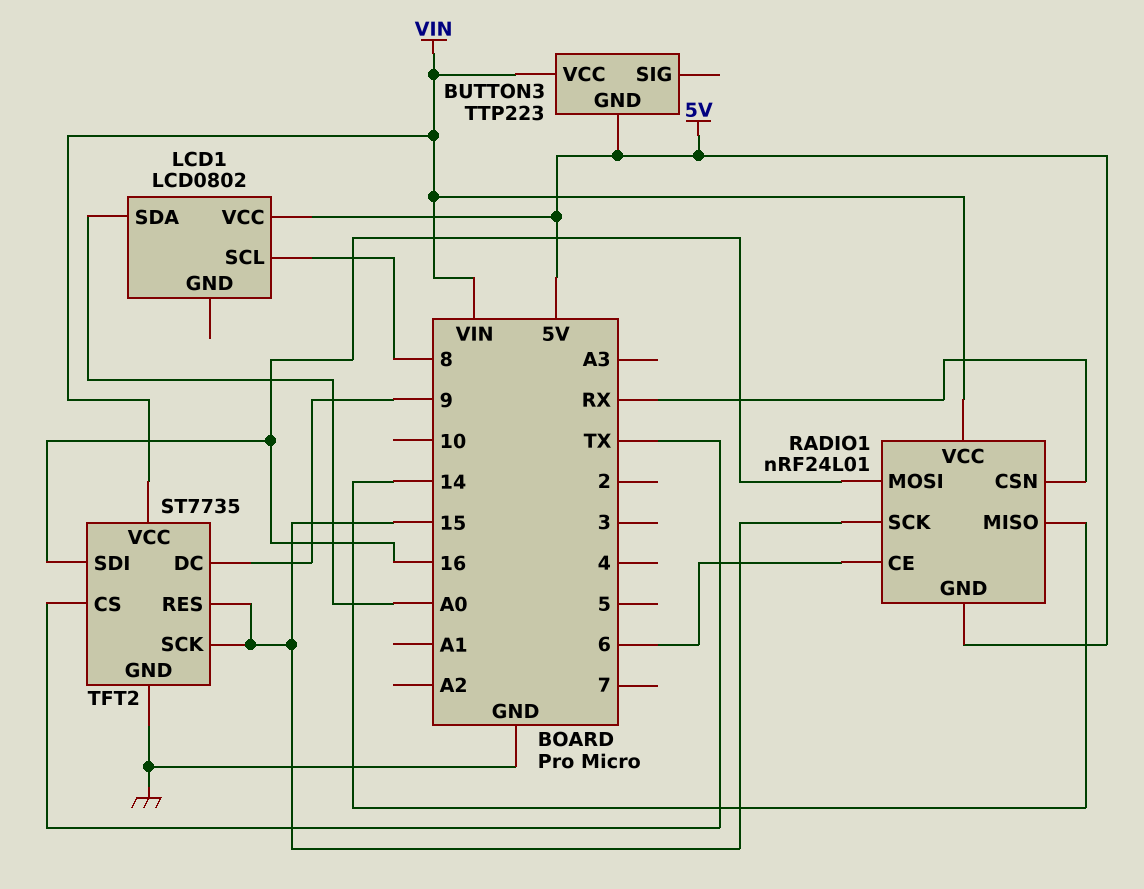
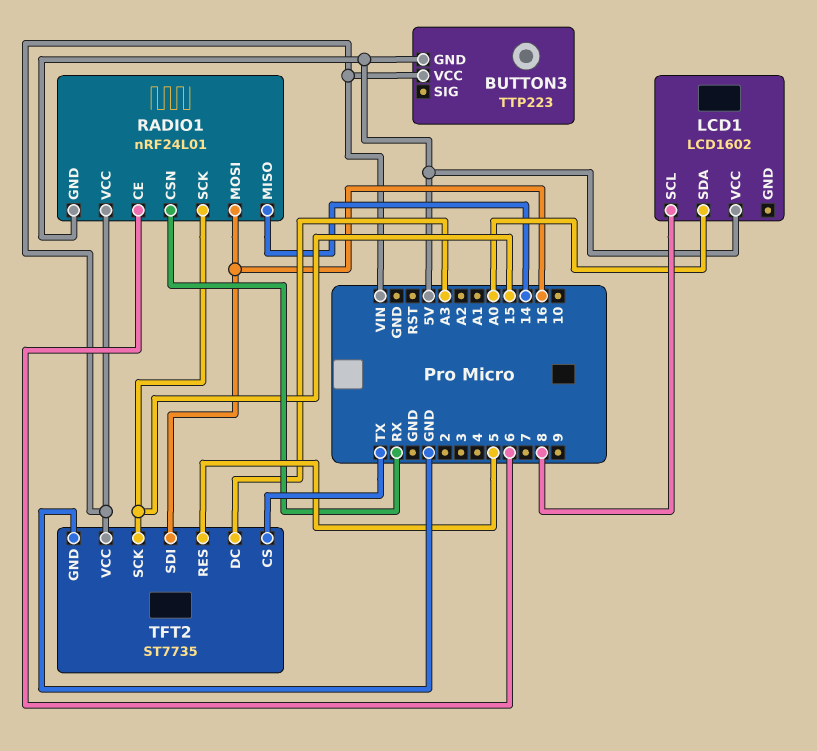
LCD1: LCD0802 -> LCD1602
TFT2 pin DC: 9 -> A3
TFT2 pin RES: 15 -> 5

